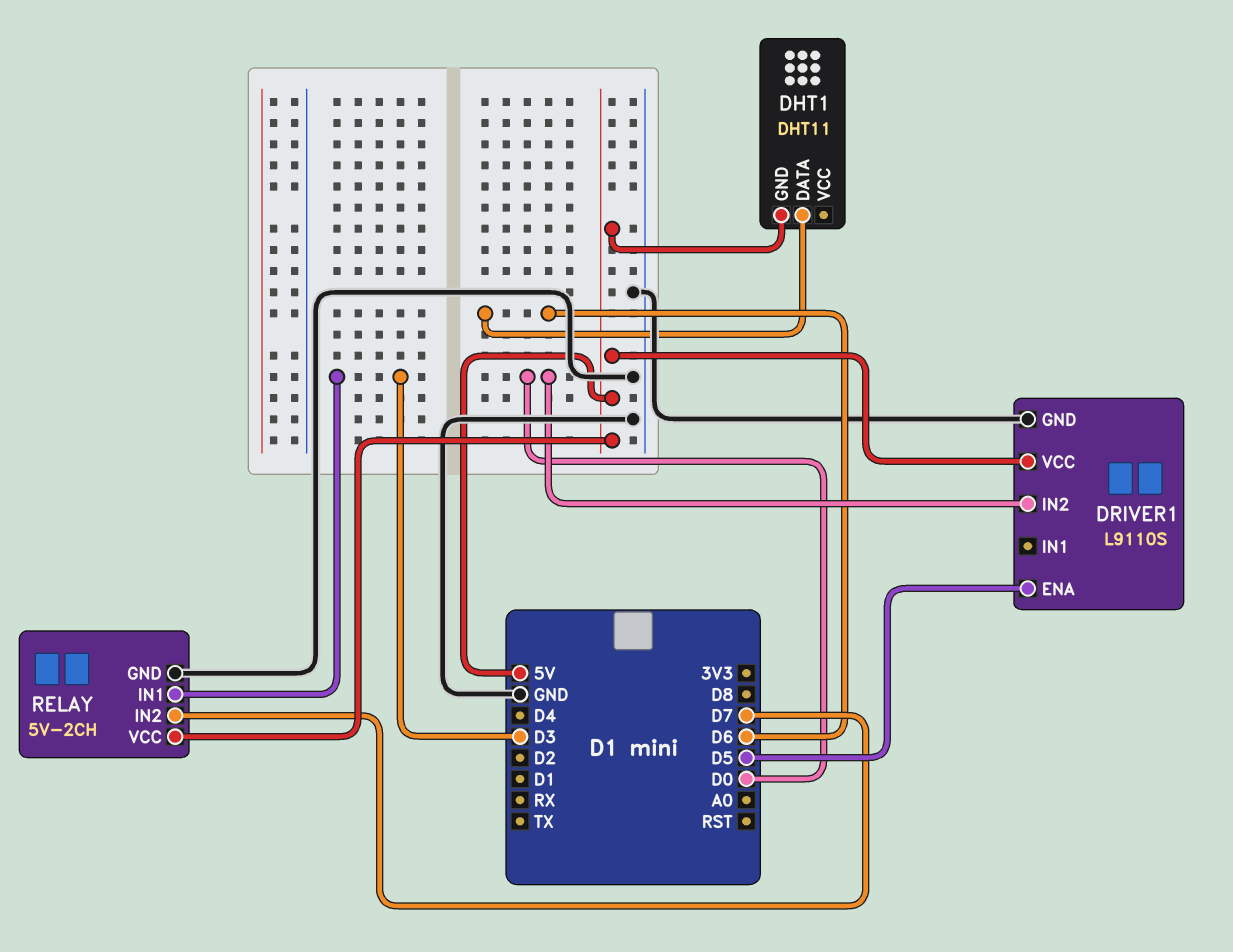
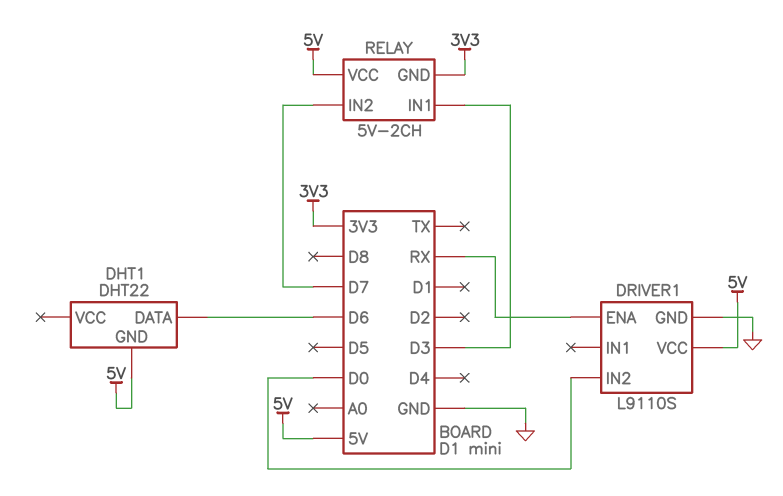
DHT1: DHT11 -> DHT22
DRIVER1 pin ENA: D5 -> RX
RELAY pin GND: GND -> 3V3

